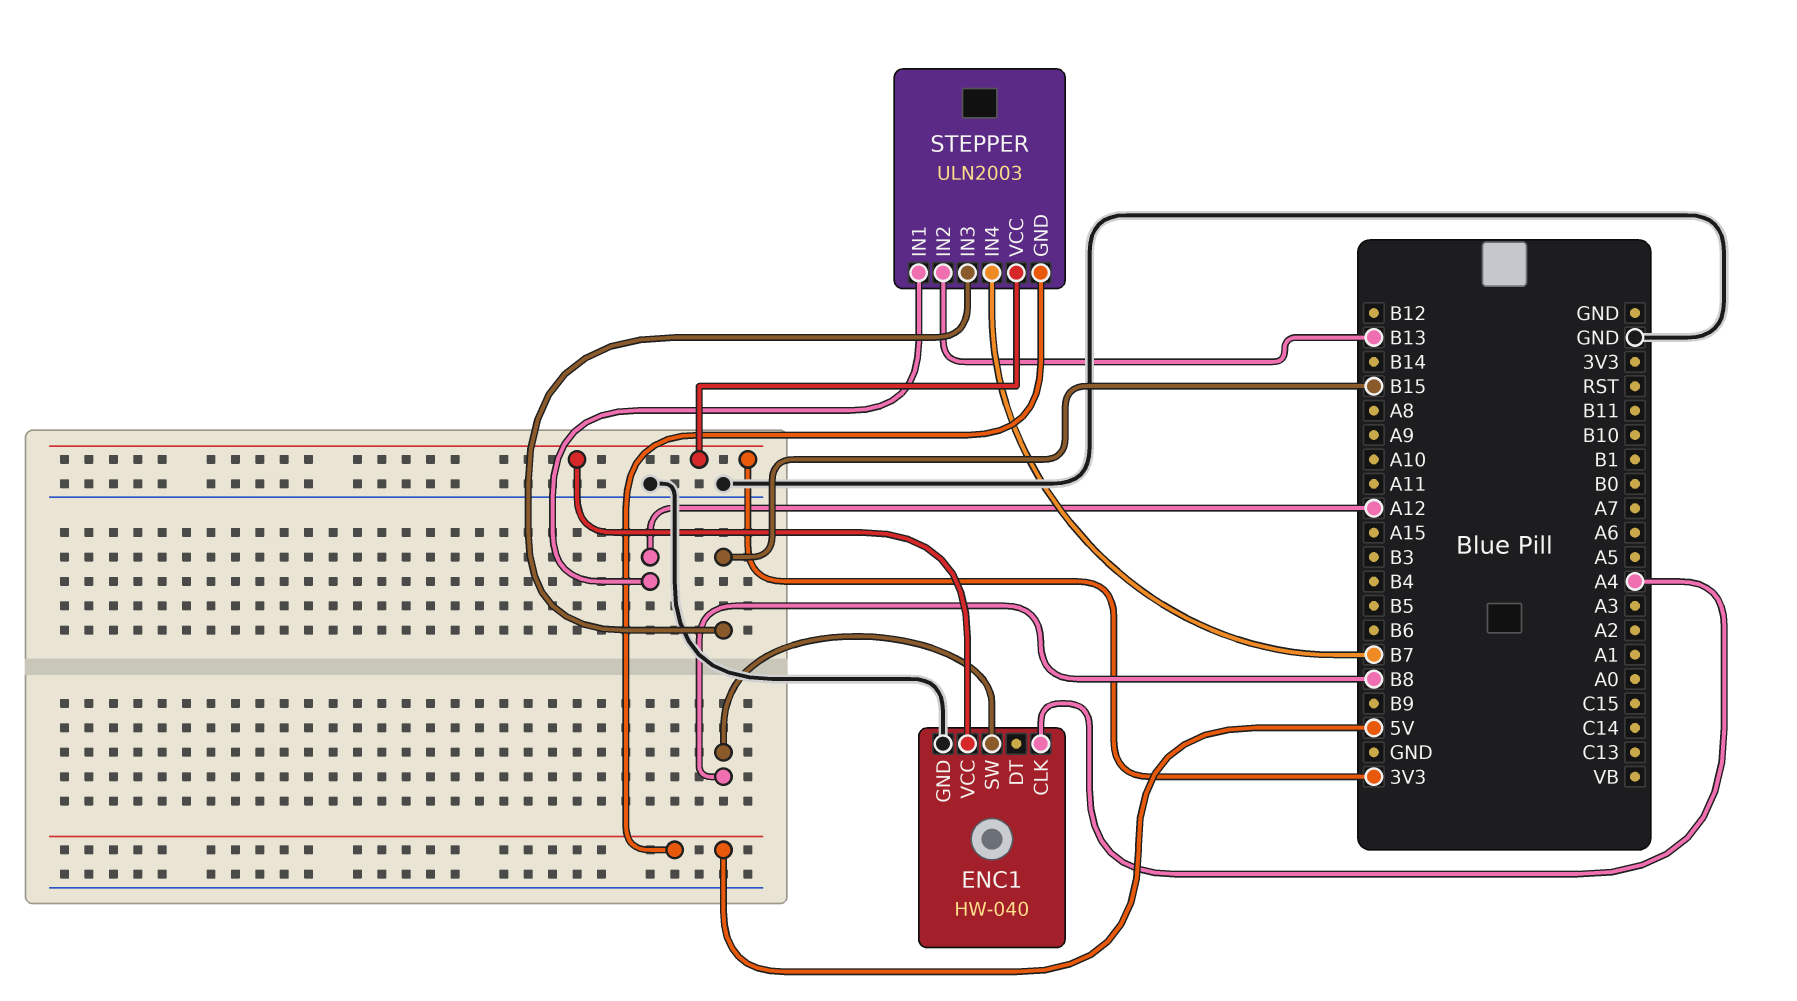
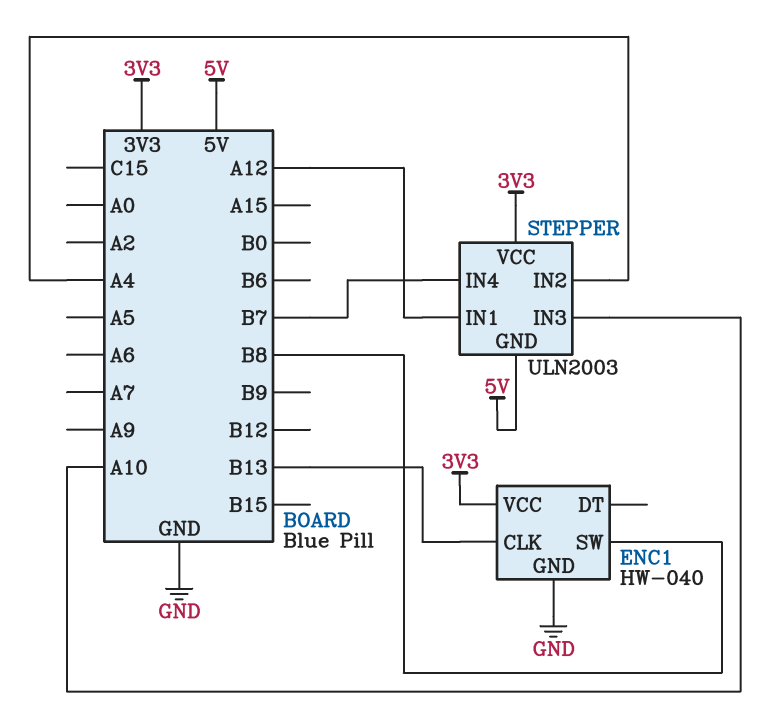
ENC1 pin CLK: A4 -> B13
STEPPER pin IN2: B13 -> A4
STEPPER pin IN3: B15 -> A10

